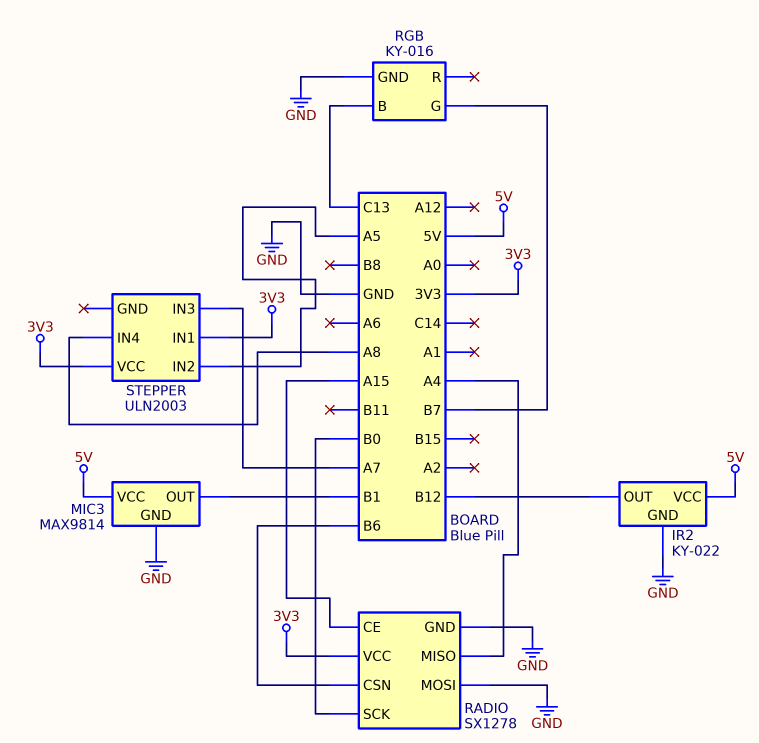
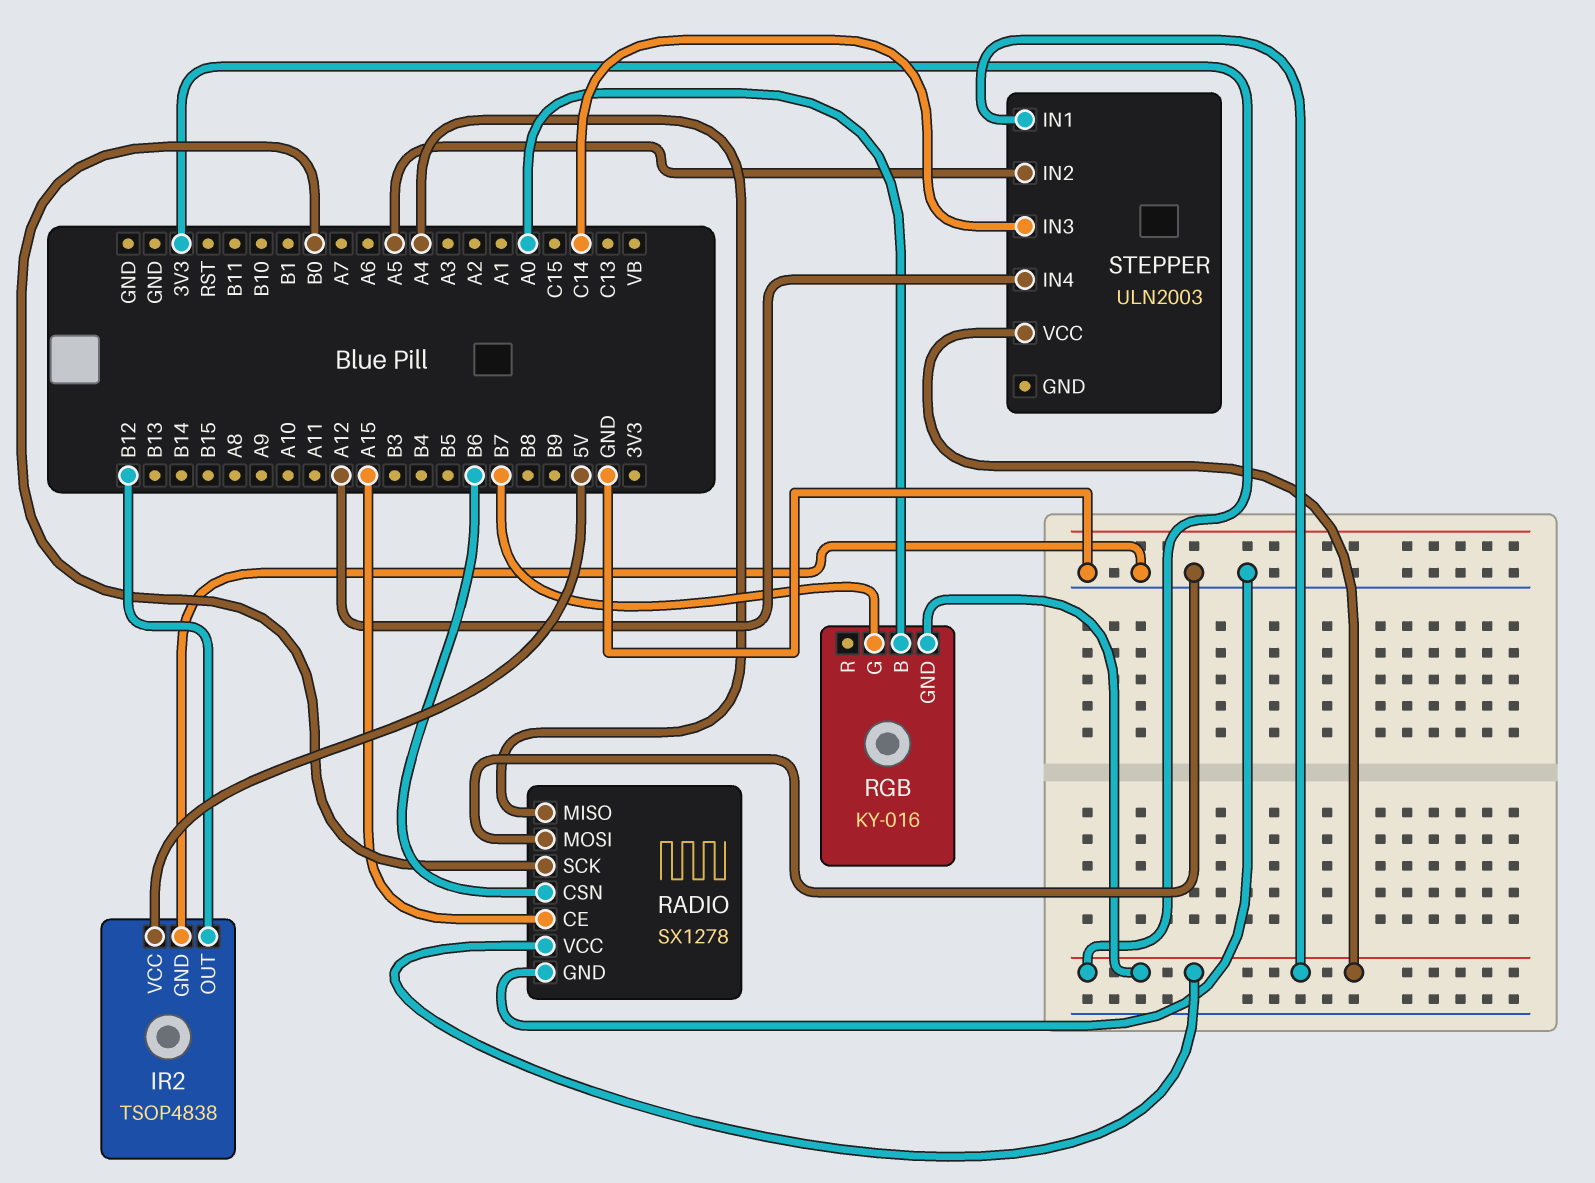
IR2: KY-022 -> TSOP4838
MIC3: MAX9814 -> none
MIC3 pin GND: GND -> none
MIC3 pin OUT: B1 -> none
MIC3 pin VCC: 5V -> none
RGB pin B: C13 -> A0
RGB pin GND: GND -> 3V3
STEPPER pin IN3: A7 -> C14
STEPPER pin IN4: A8 -> A12

